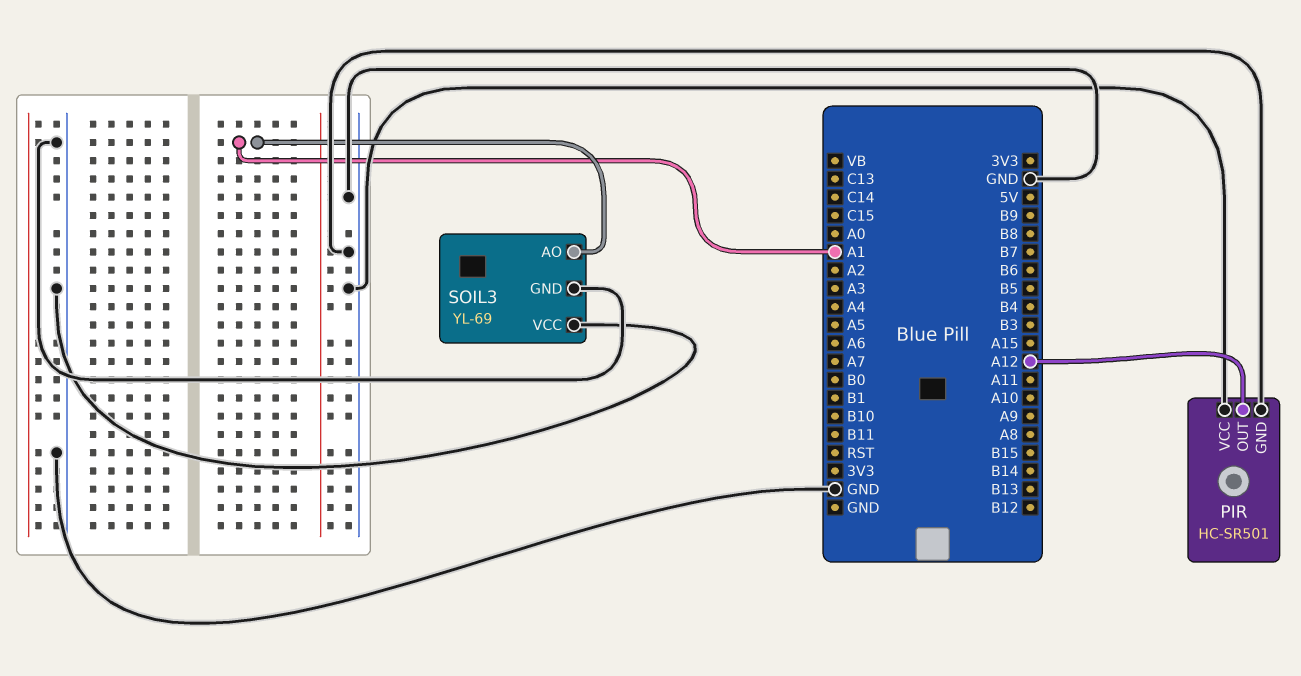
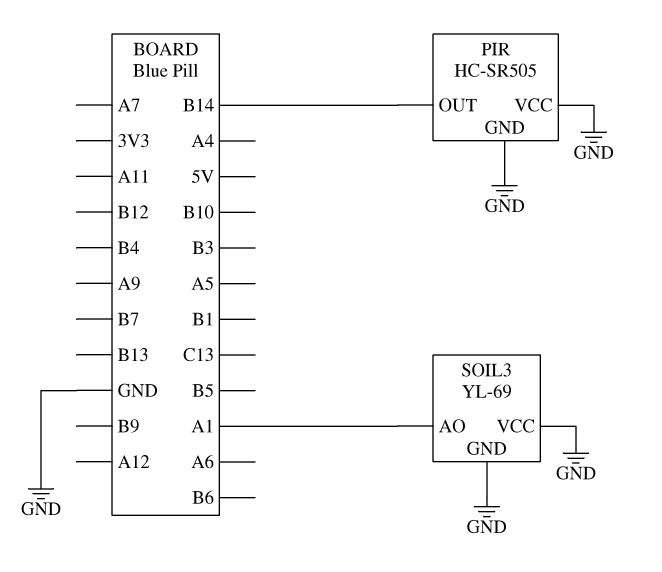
PIR: HC-SR501 -> HC-SR505
PIR pin OUT: A12 -> B14

